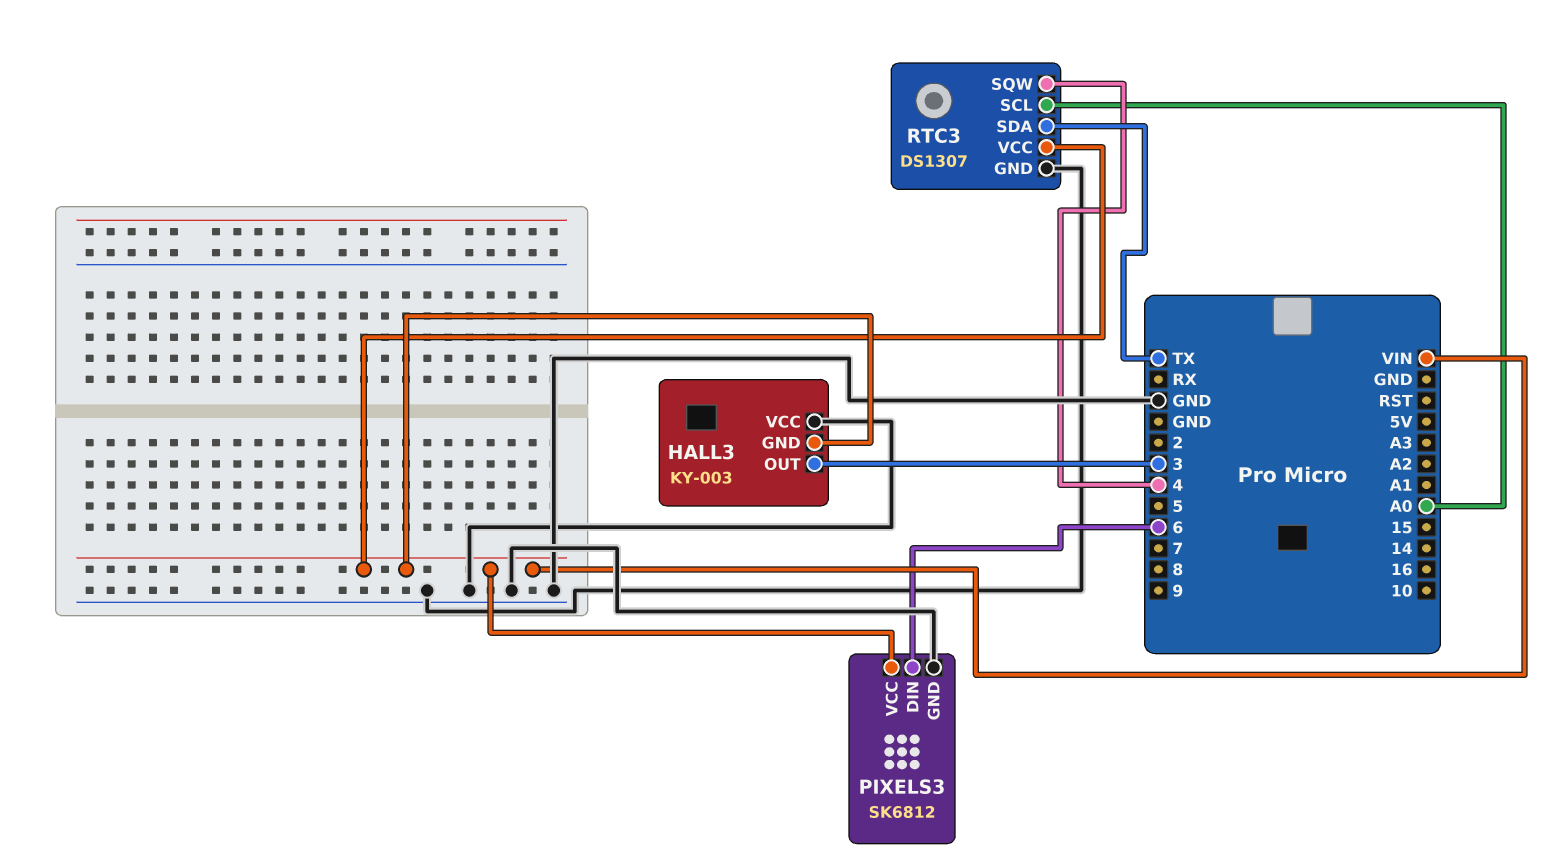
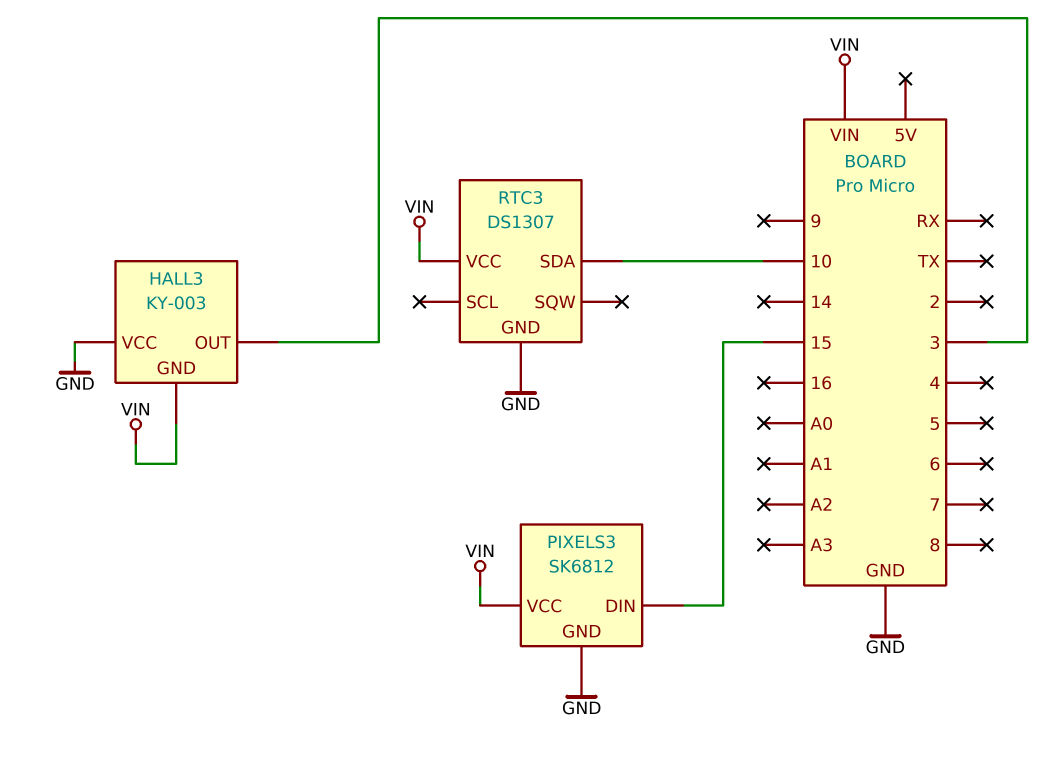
PIXELS3 pin DIN: 6 -> 15
RTC3 pin SCL: A0 -> none
RTC3 pin SDA: TX -> 10
RTC3 pin SQW: 4 -> none

